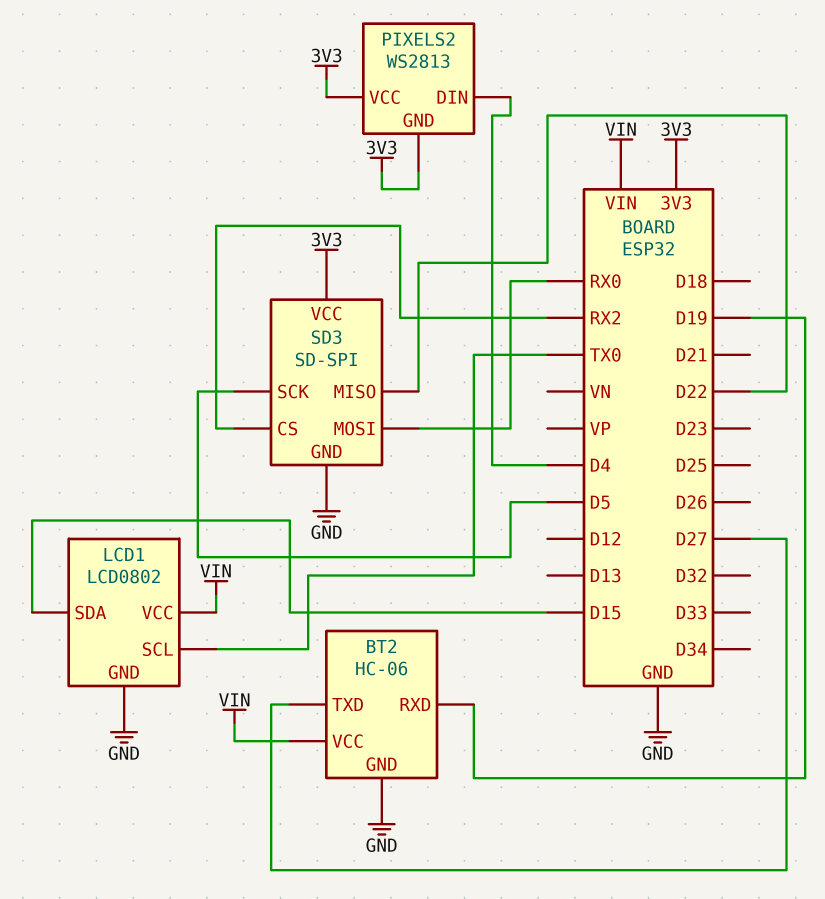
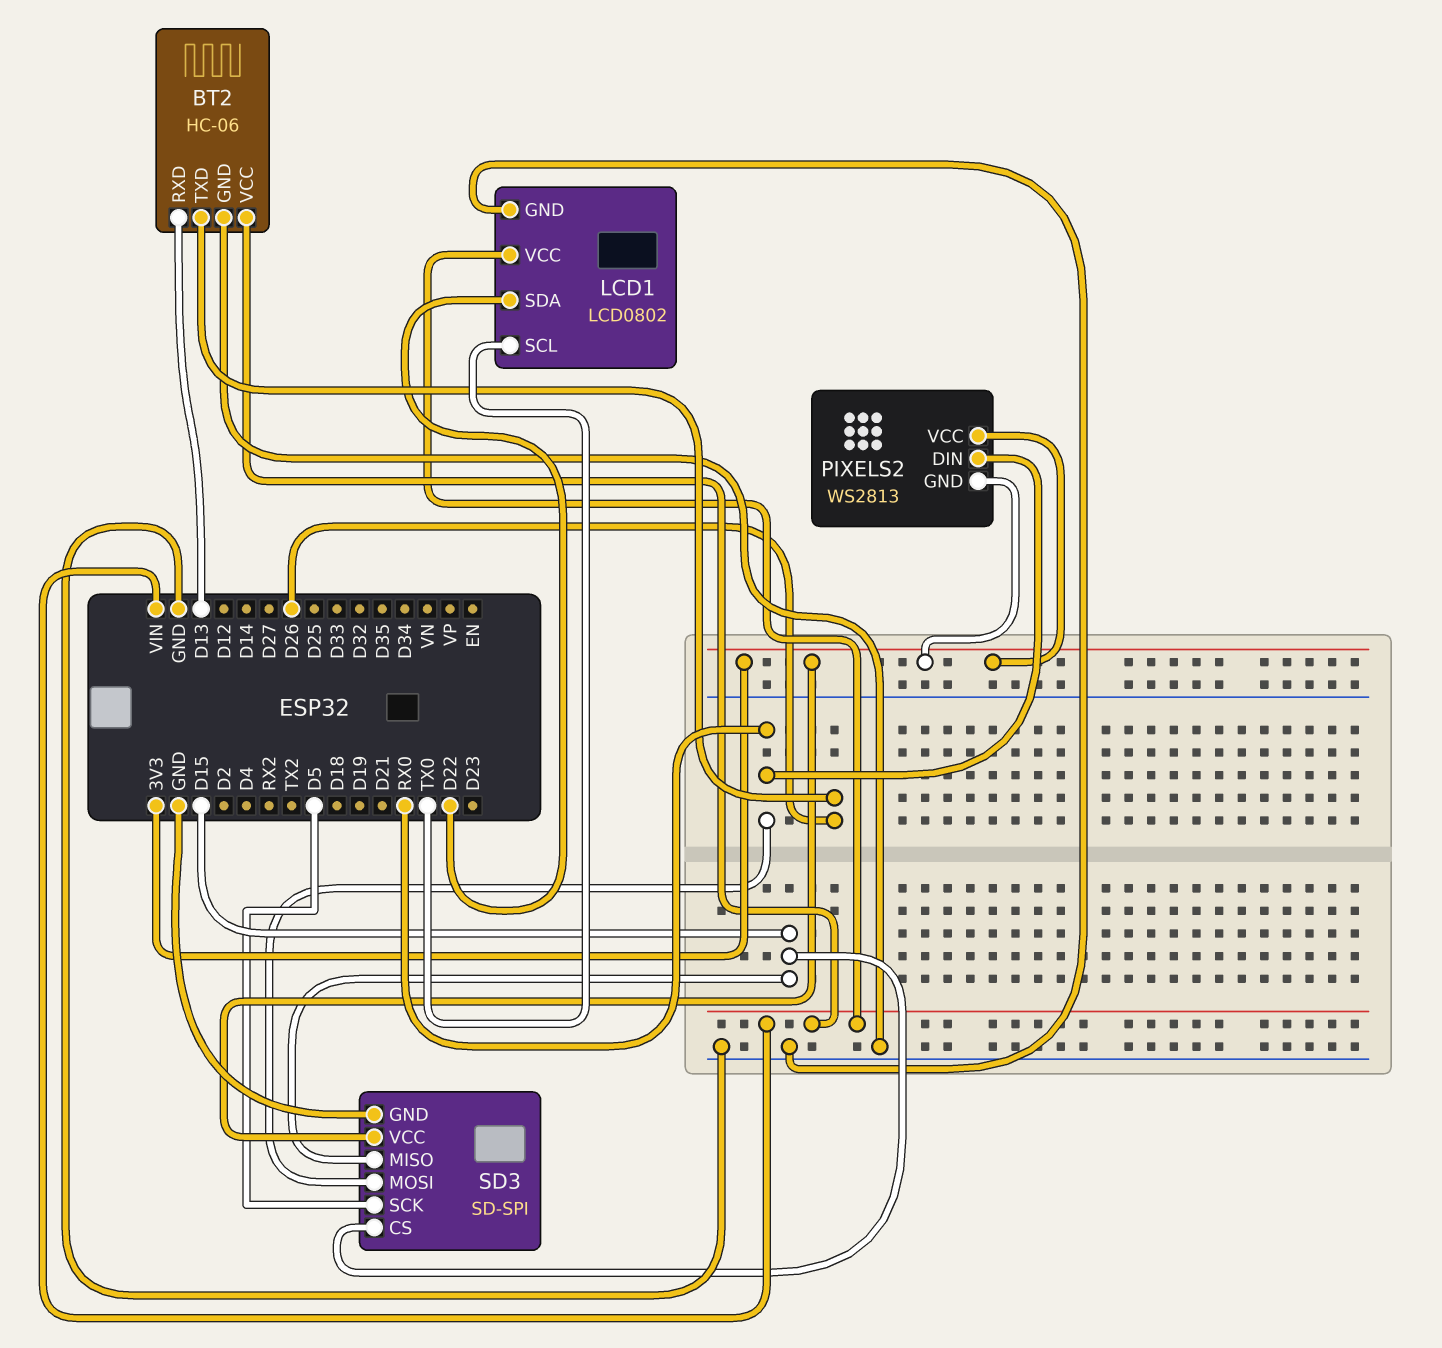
BT2 pin RXD: D19 -> D13
BT2 pin TXD: D27 -> D26
LCD1 pin SDA: D15 -> D22
PIXELS2 pin DIN: D4 -> RX0
SD3 pin CS: RX2 -> D15
SD3 pin MISO: D22 -> D15

